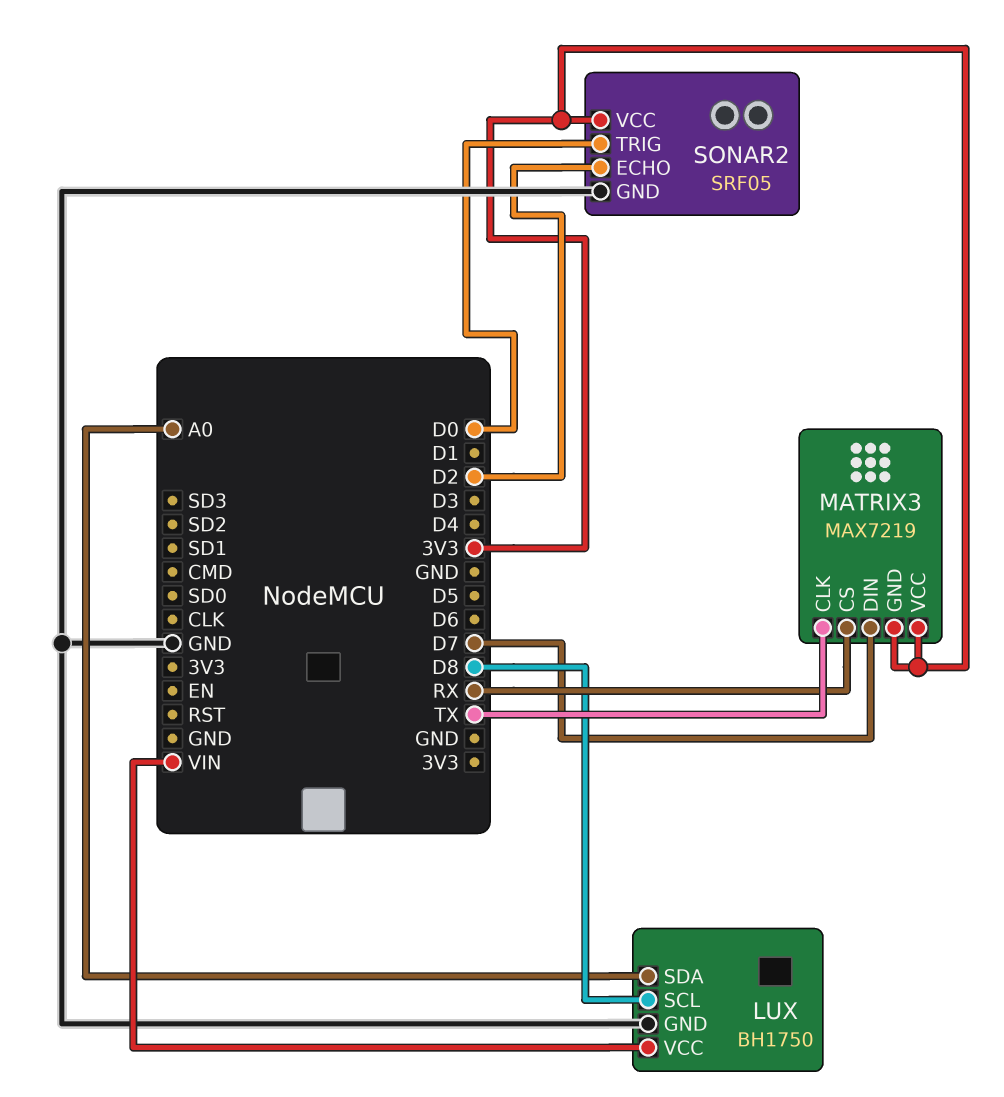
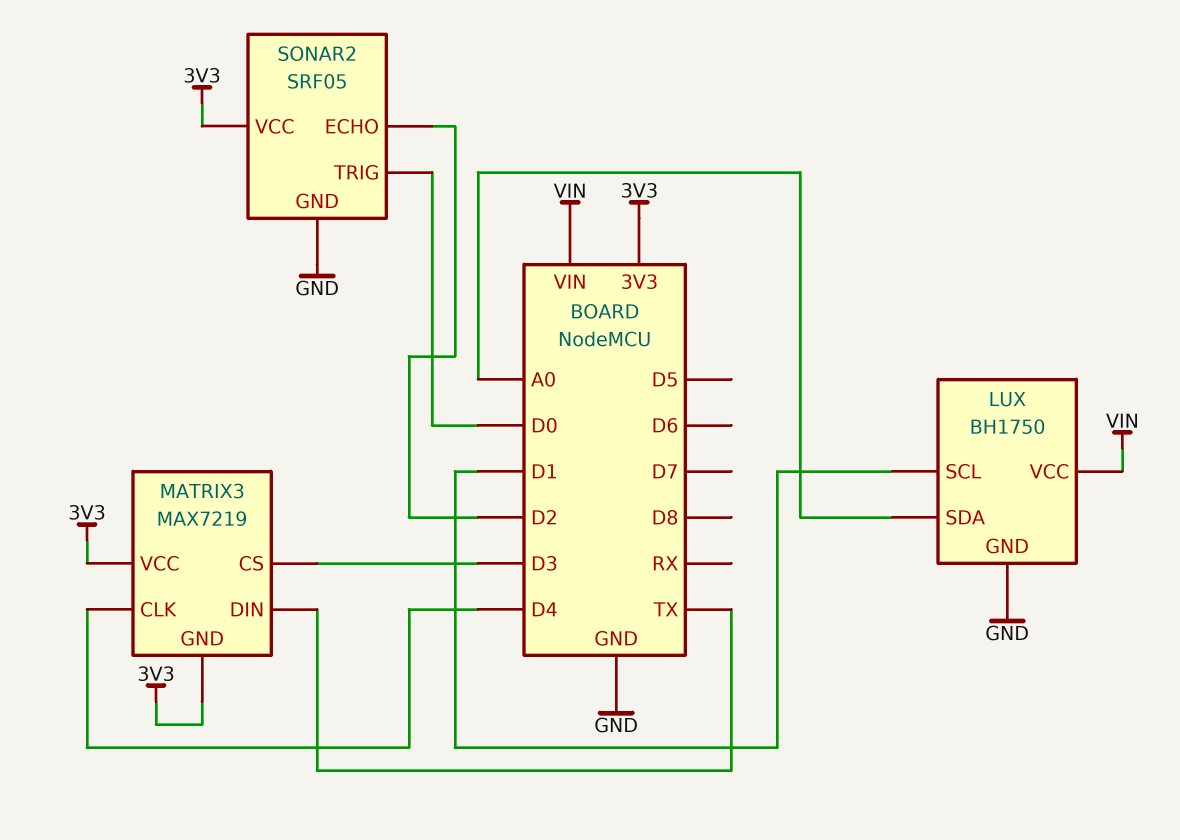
LUX pin SCL: D8 -> D1
MATRIX3 pin CLK: TX -> D4
MATRIX3 pin CS: RX -> D3
MATRIX3 pin DIN: D7 -> TX

